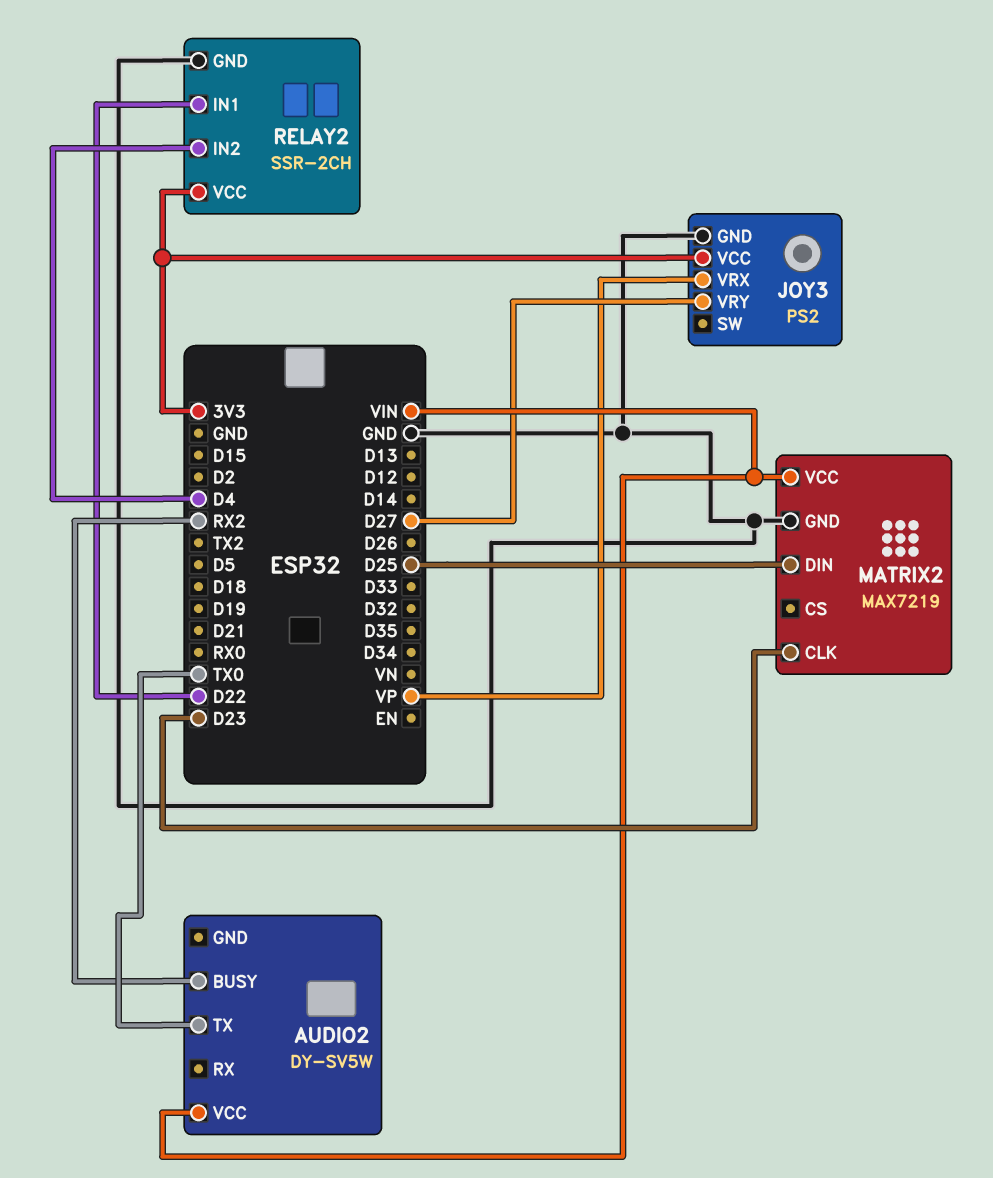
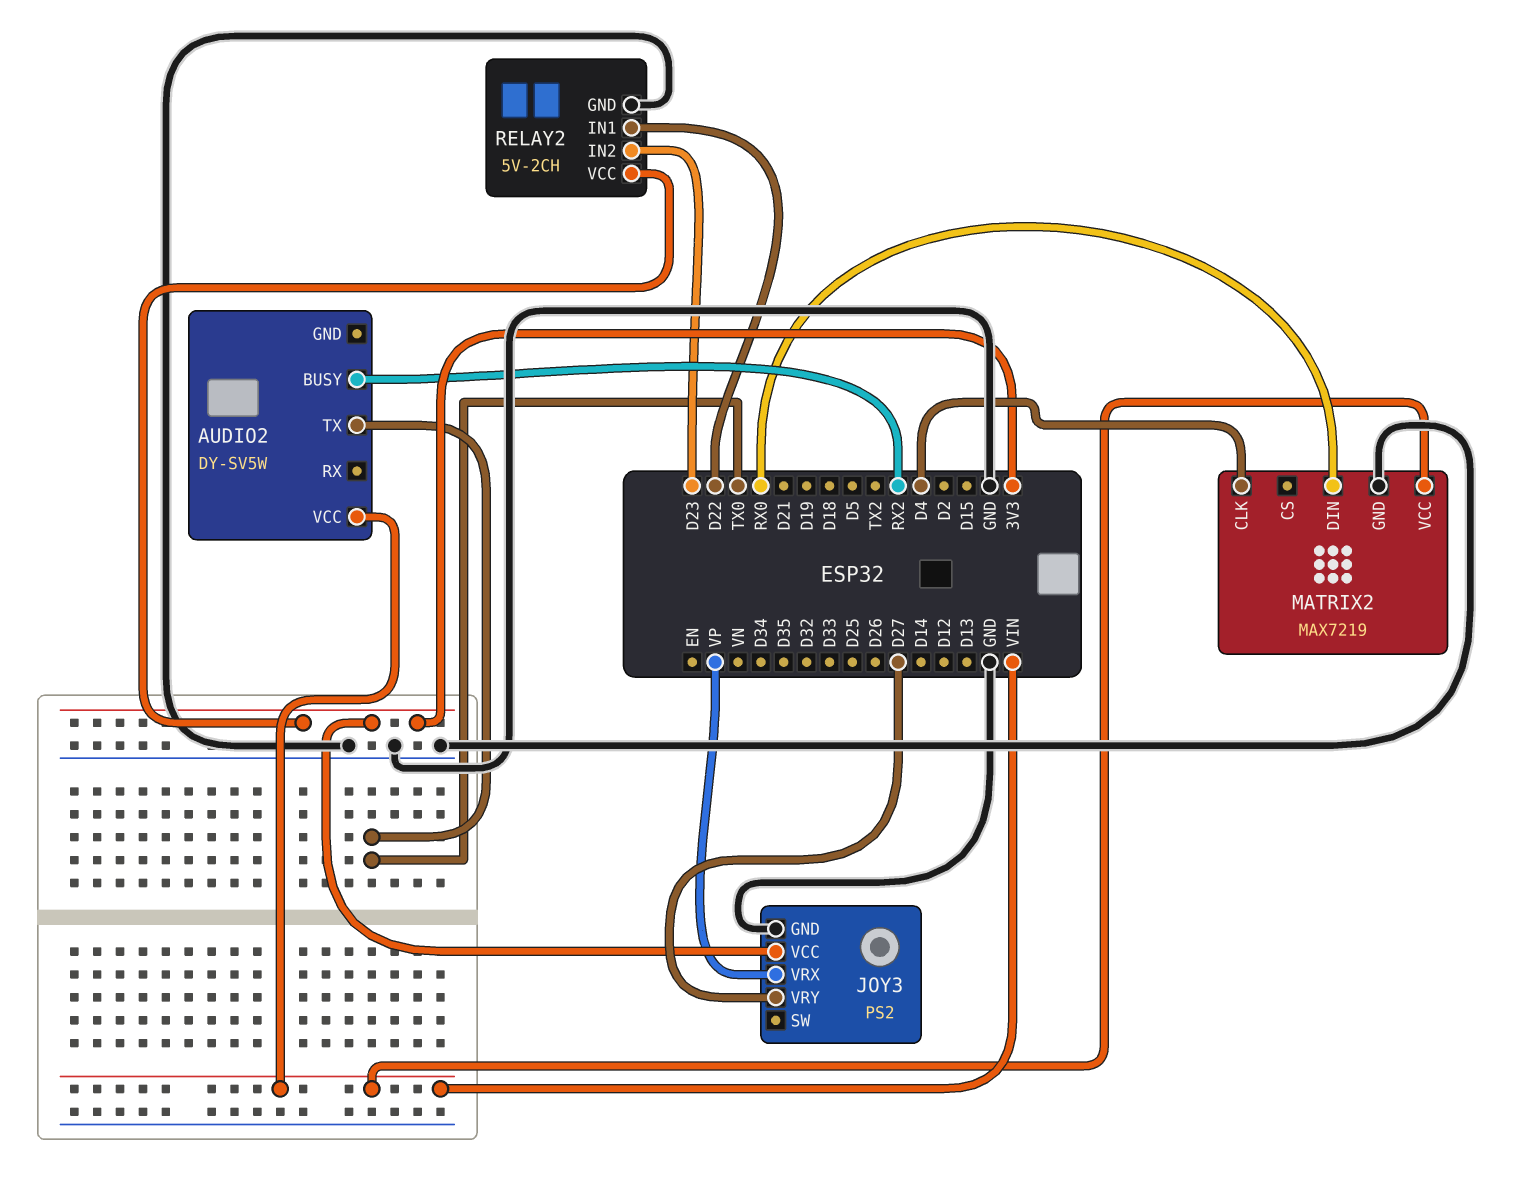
MATRIX2 pin CLK: D23 -> D4
MATRIX2 pin DIN: D25 -> RX0
RELAY2: SSR-2CH -> 5V-2CH
RELAY2 pin IN2: D4 -> D23

